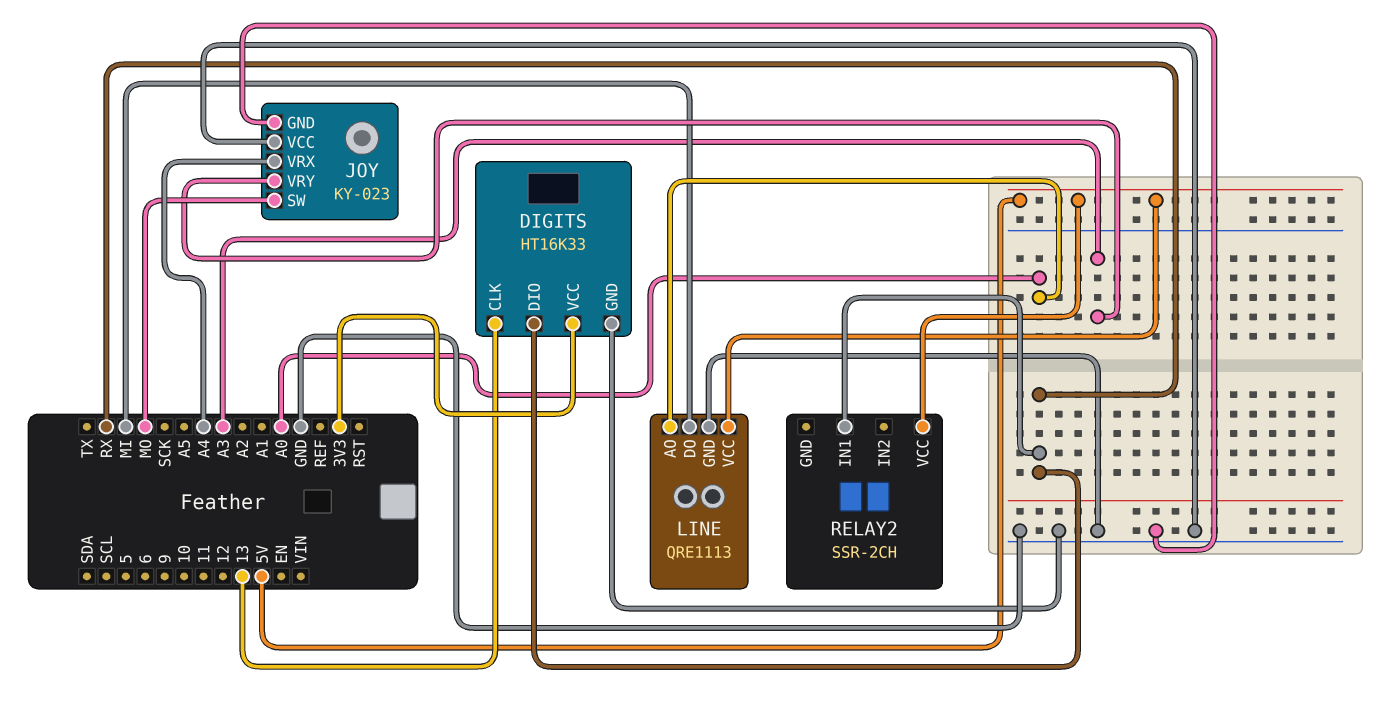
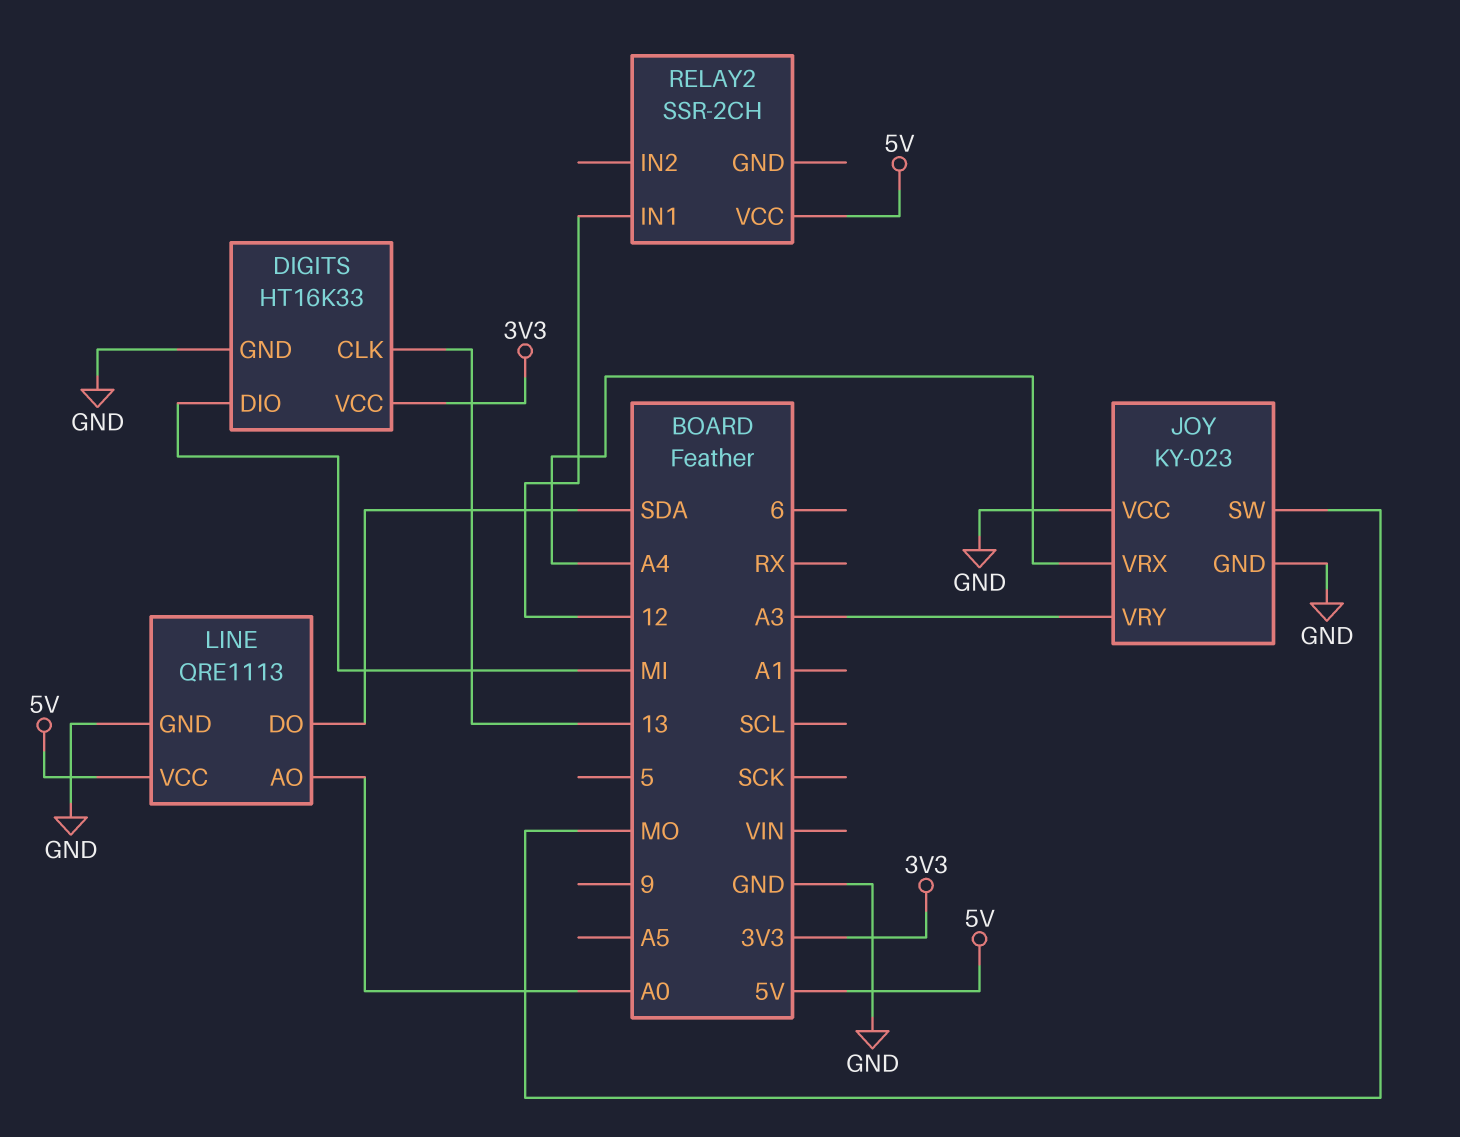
DIGITS pin DIO: RX -> MI
LINE pin DO: MI -> SDA
RELAY2 pin IN1: RX -> 12

